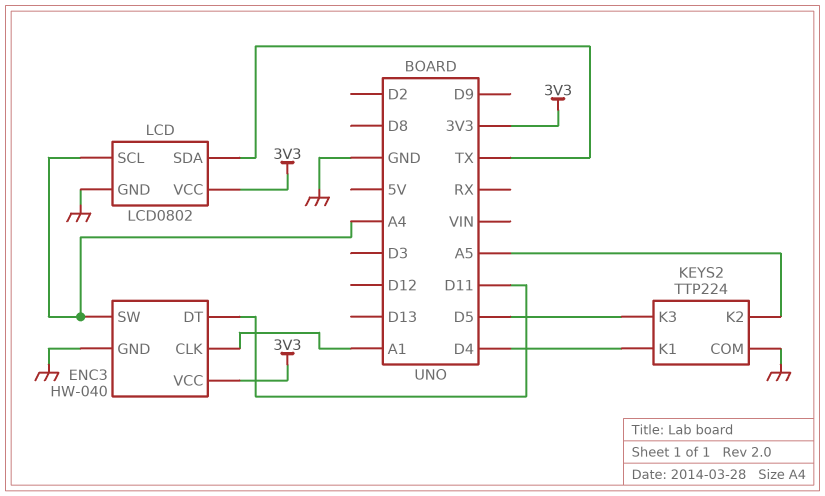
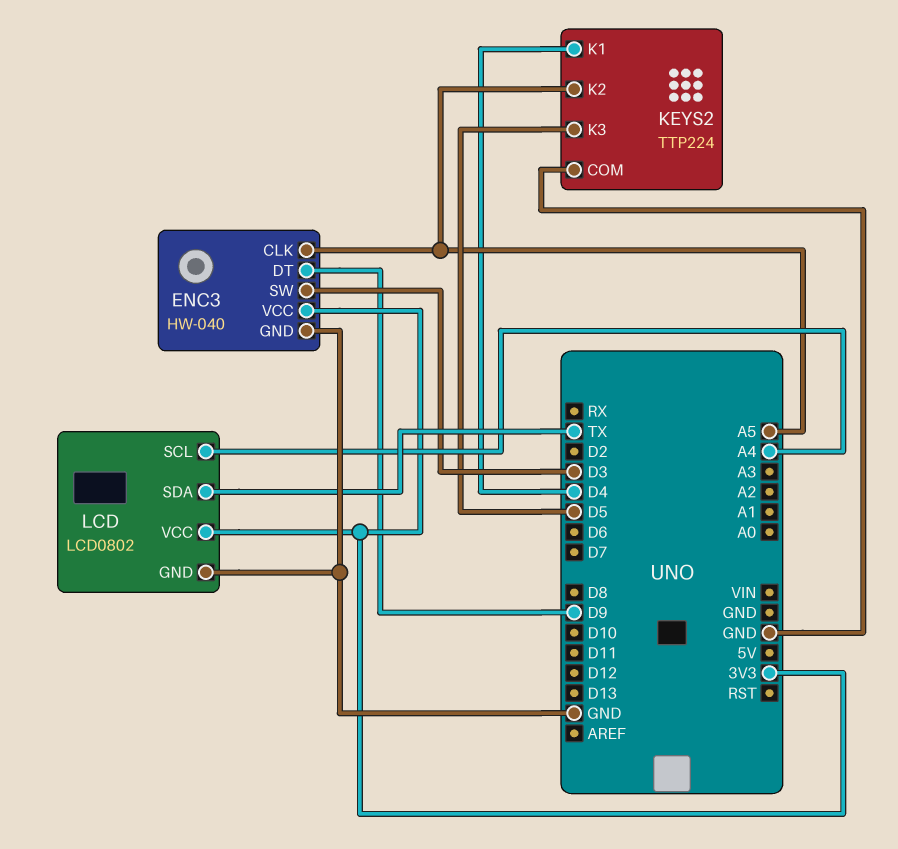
ENC3 pin CLK: A1 -> A5
ENC3 pin DT: D11 -> D9
ENC3 pin SW: A4 -> D3

